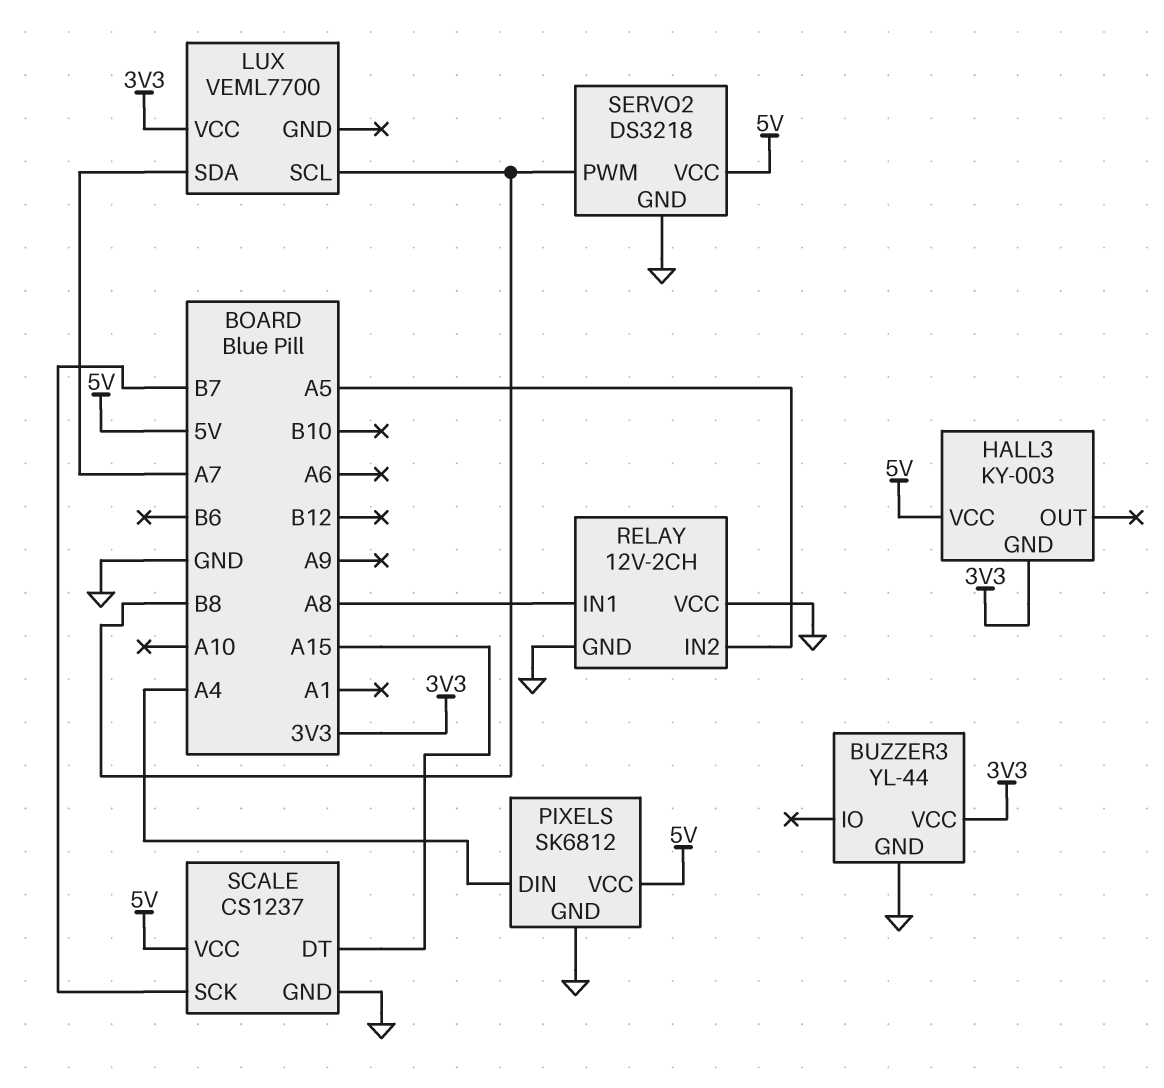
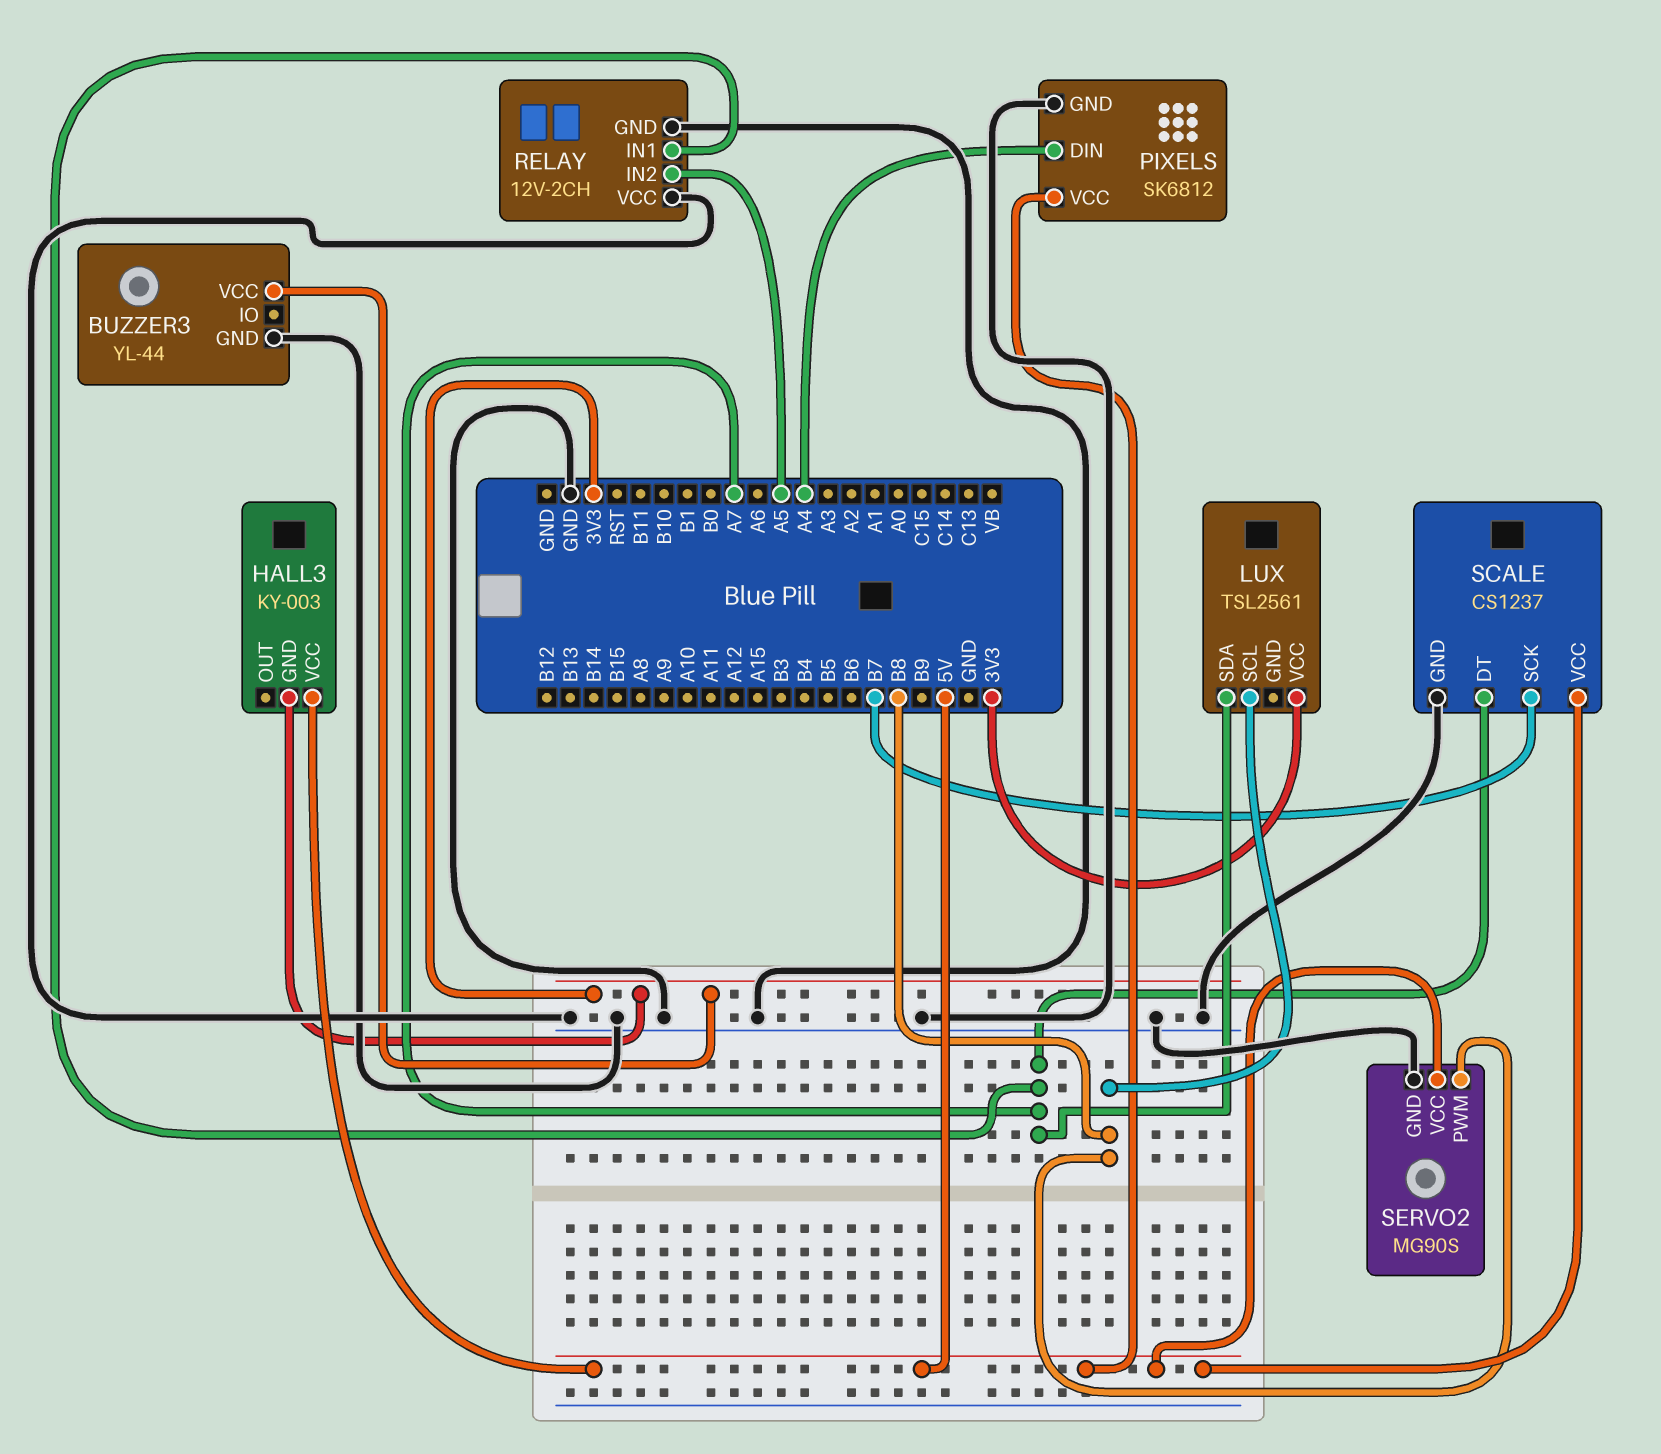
LUX: VEML7700 -> TSL2561
RELAY pin IN1: A8 -> A7
SCALE pin DT: A15 -> A7
SERVO2: DS3218 -> MG90S

